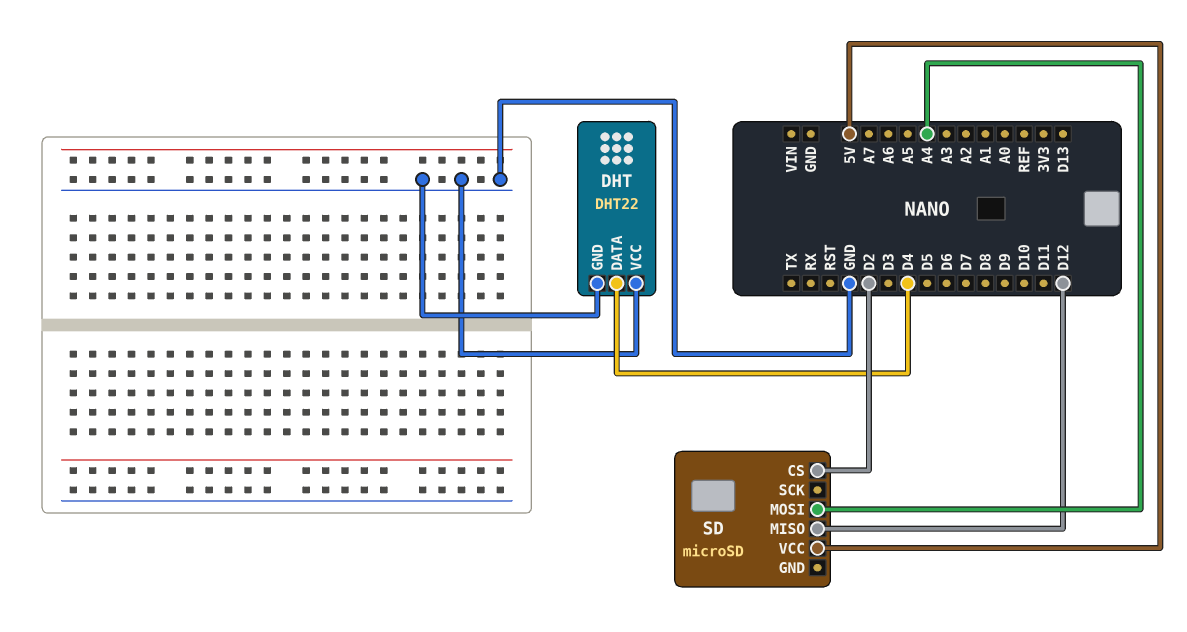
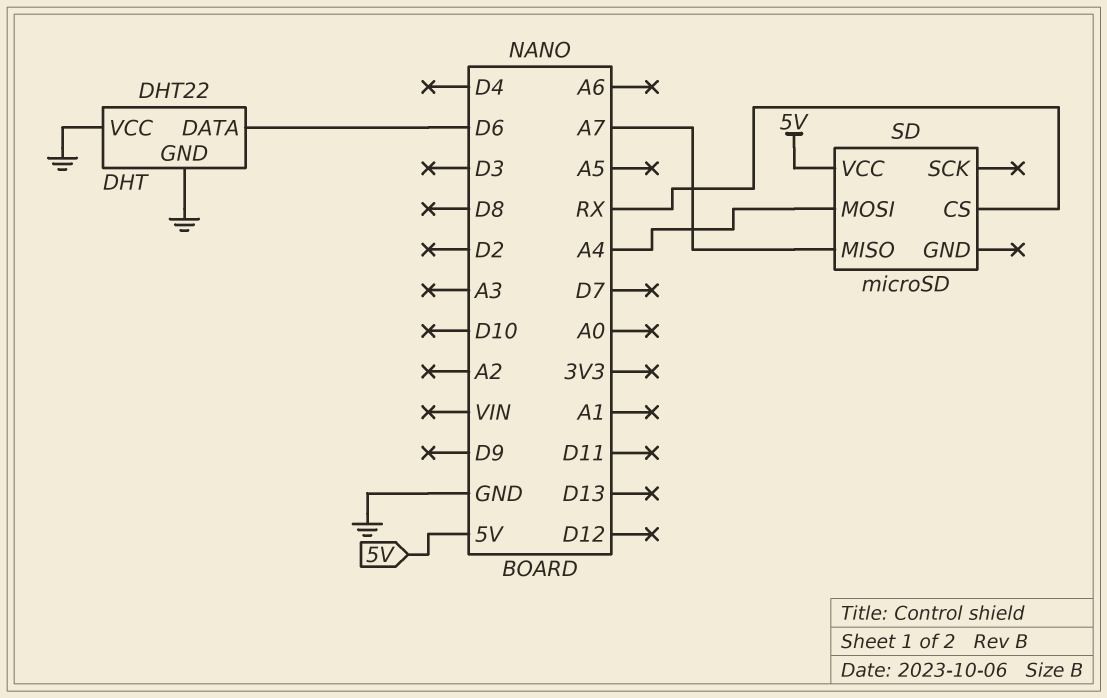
DHT pin DATA: D4 -> D6
SD pin CS: D2 -> RX
SD pin MISO: D12 -> A7

